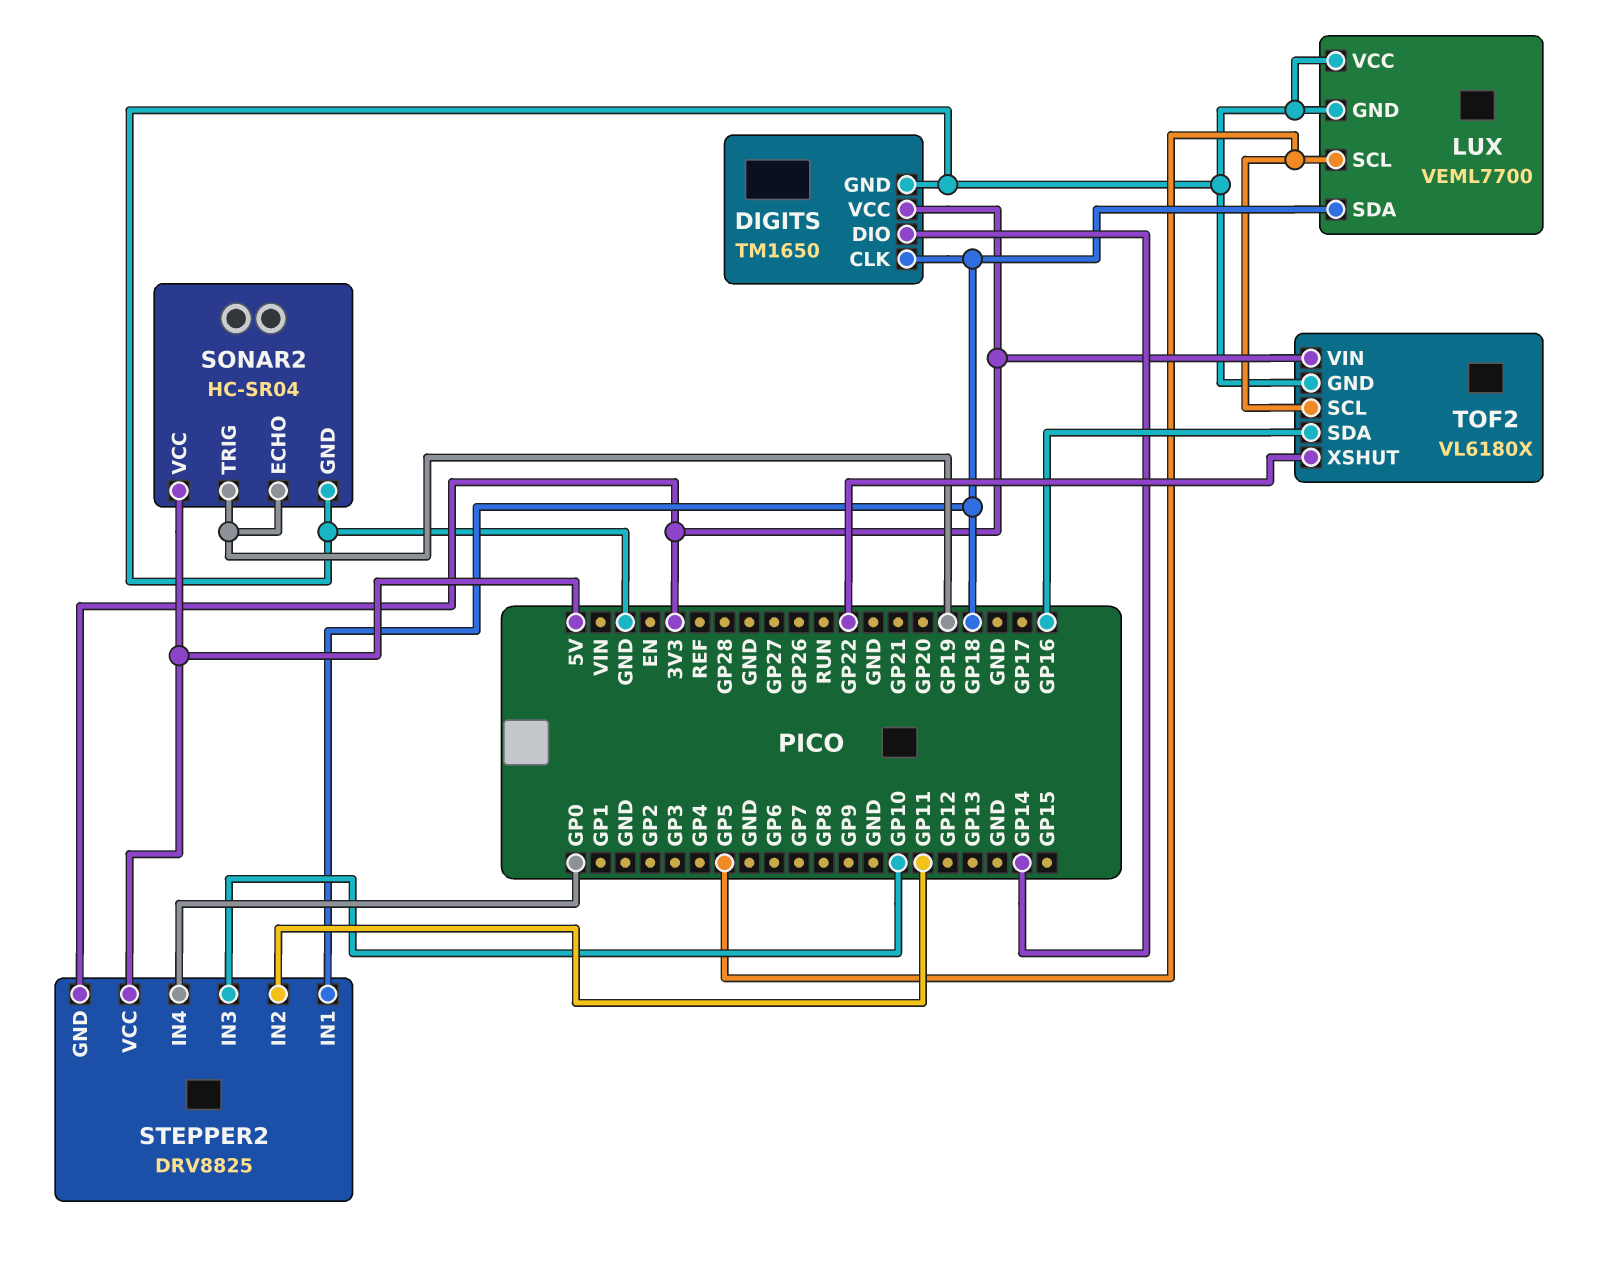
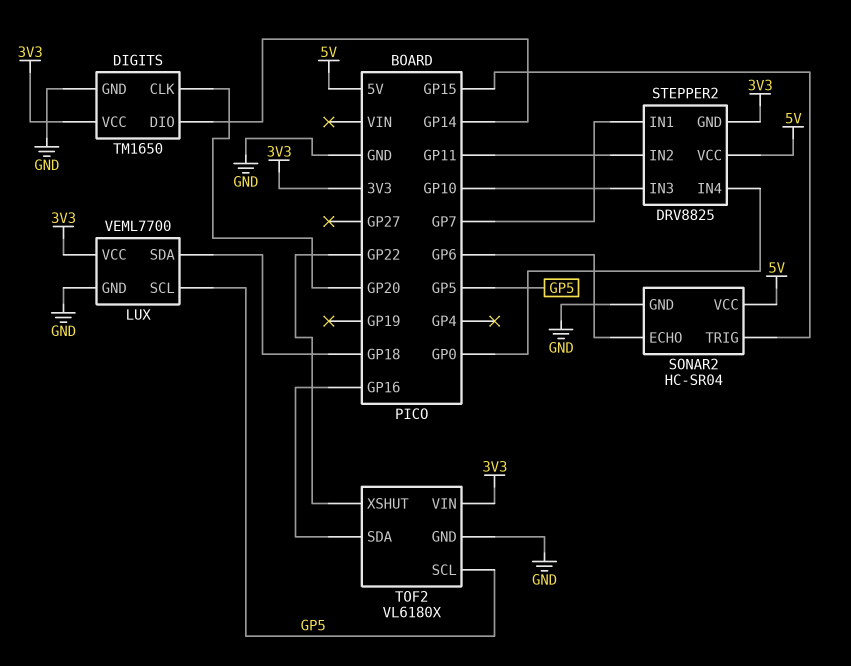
DIGITS pin CLK: GP18 -> GP20
LUX pin VCC: GND -> 3V3
SONAR2 pin ECHO: GP19 -> GP6
SONAR2 pin TRIG: GP19 -> GP15
STEPPER2 pin IN1: GP18 -> GP7

